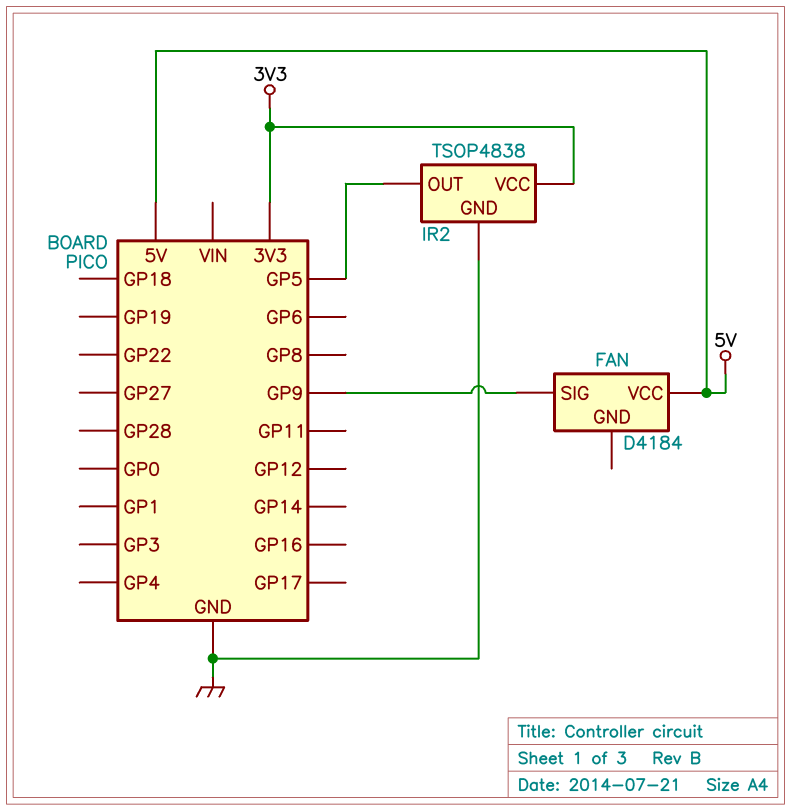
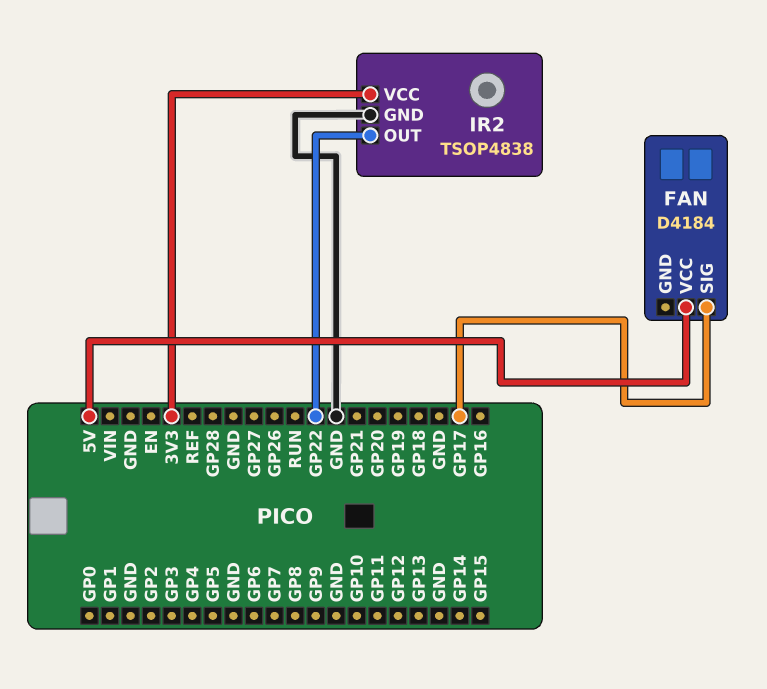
FAN pin SIG: GP9 -> GP17
IR2 pin OUT: GP5 -> GP22

